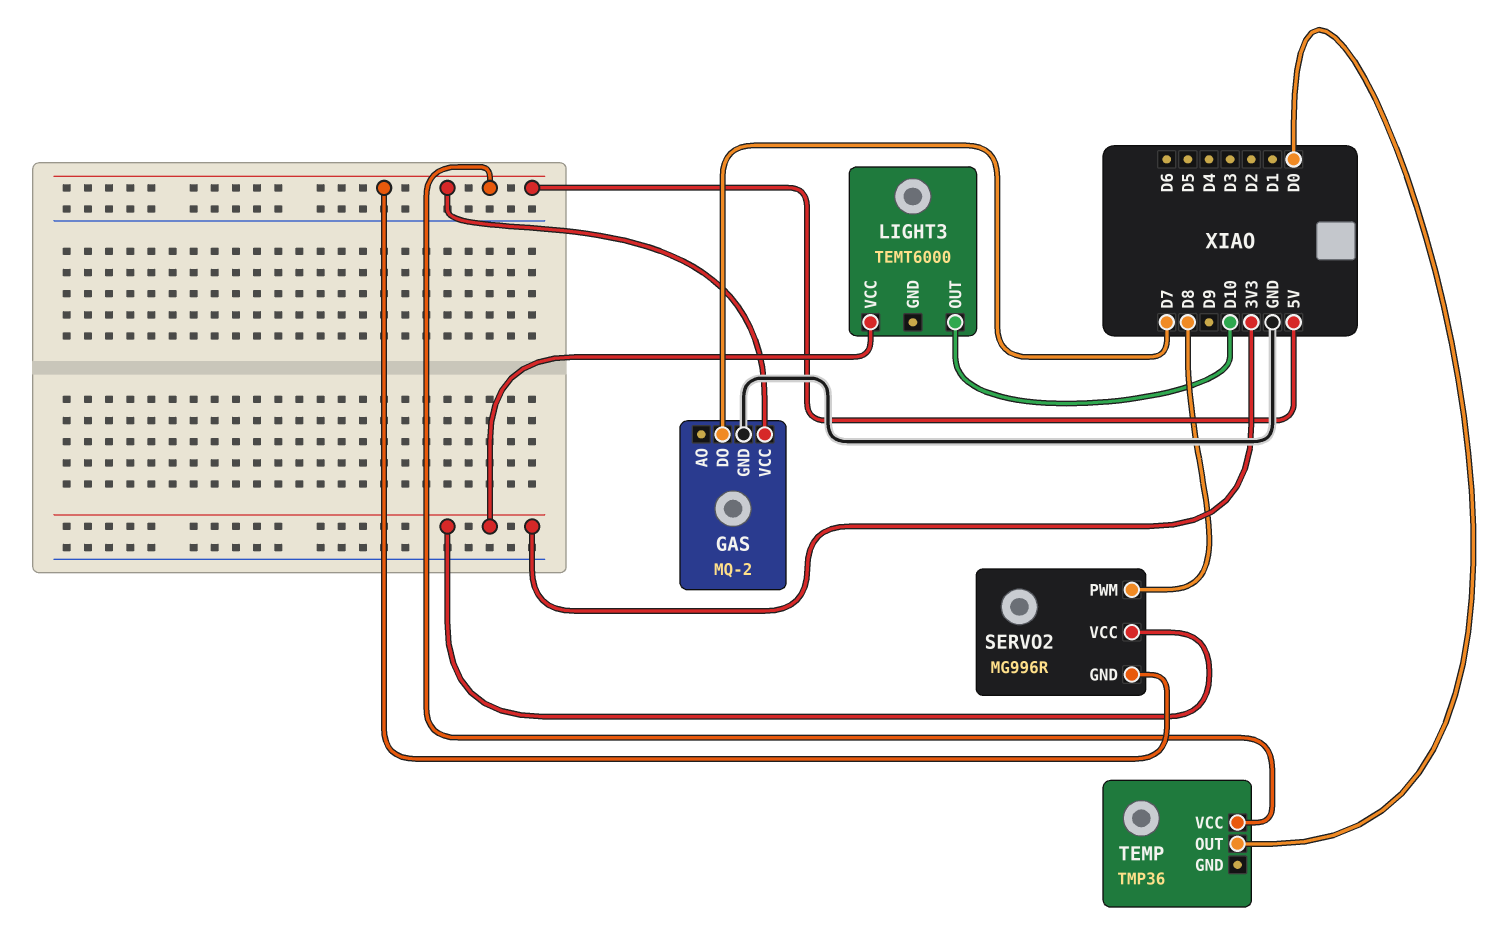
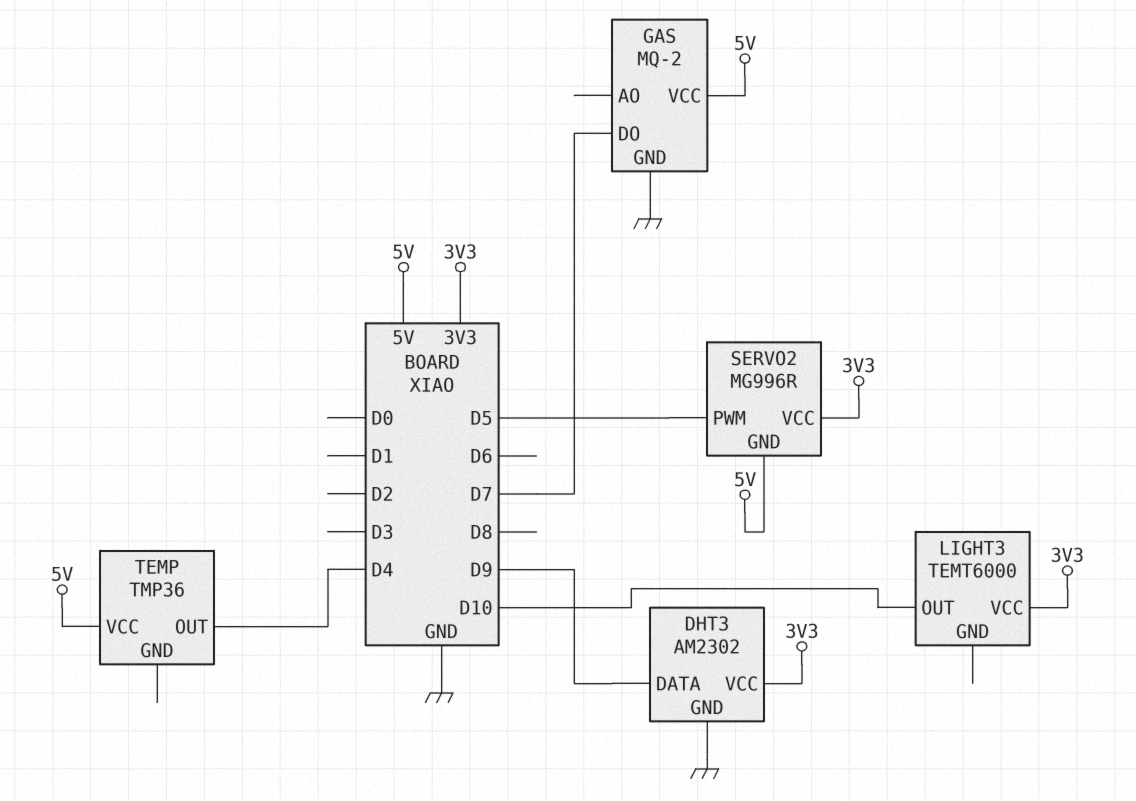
DHT3: none -> AM2302
DHT3 pin DATA: none -> D9
DHT3 pin GND: none -> GND
DHT3 pin VCC: none -> 3V3
SERVO2 pin PWM: D8 -> D5
TEMP pin OUT: D0 -> D4

